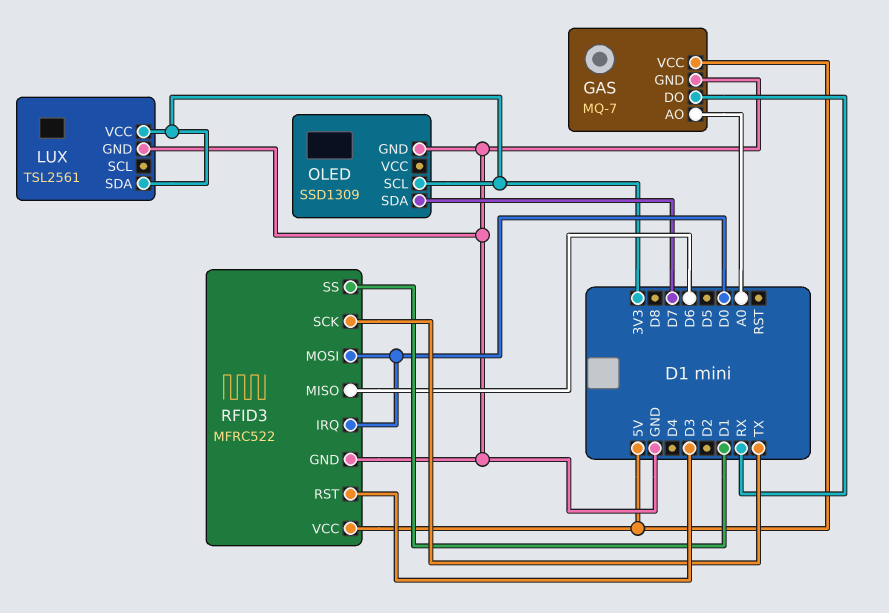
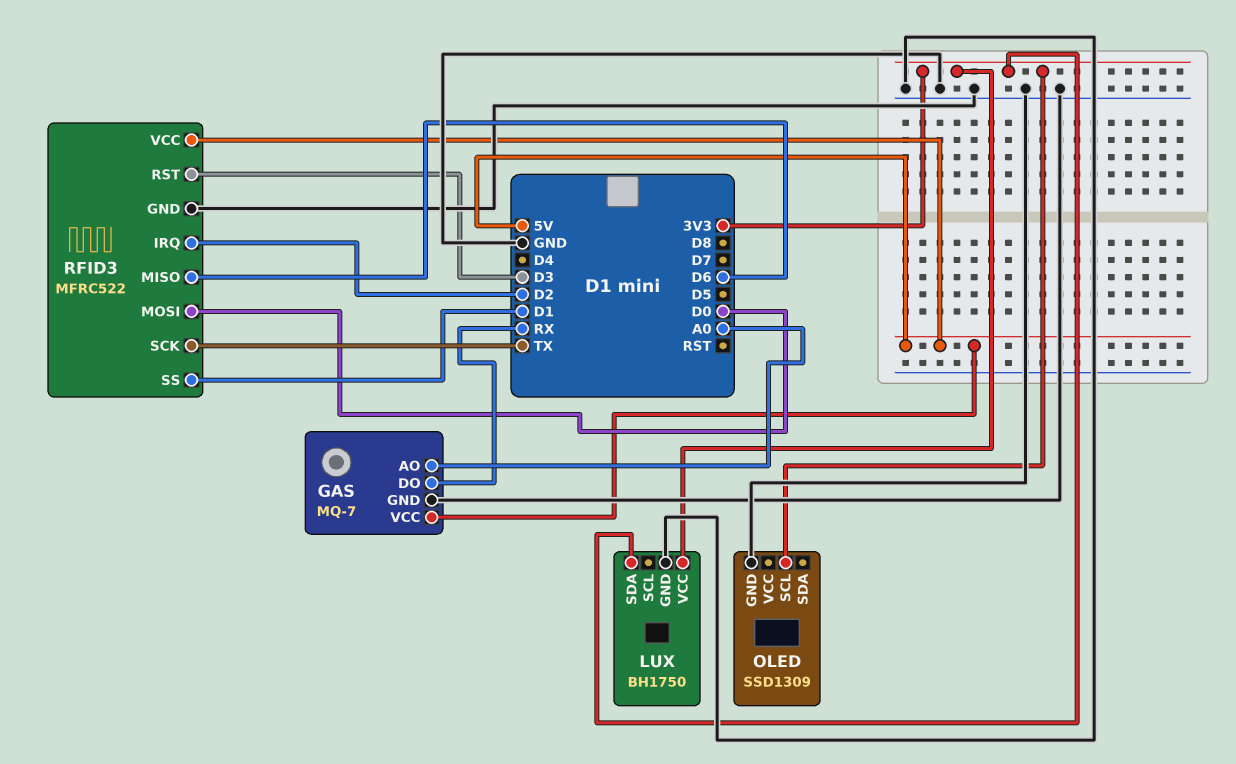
LUX: TSL2561 -> BH1750
OLED pin SDA: D7 -> none
RFID3 pin IRQ: D0 -> D2

